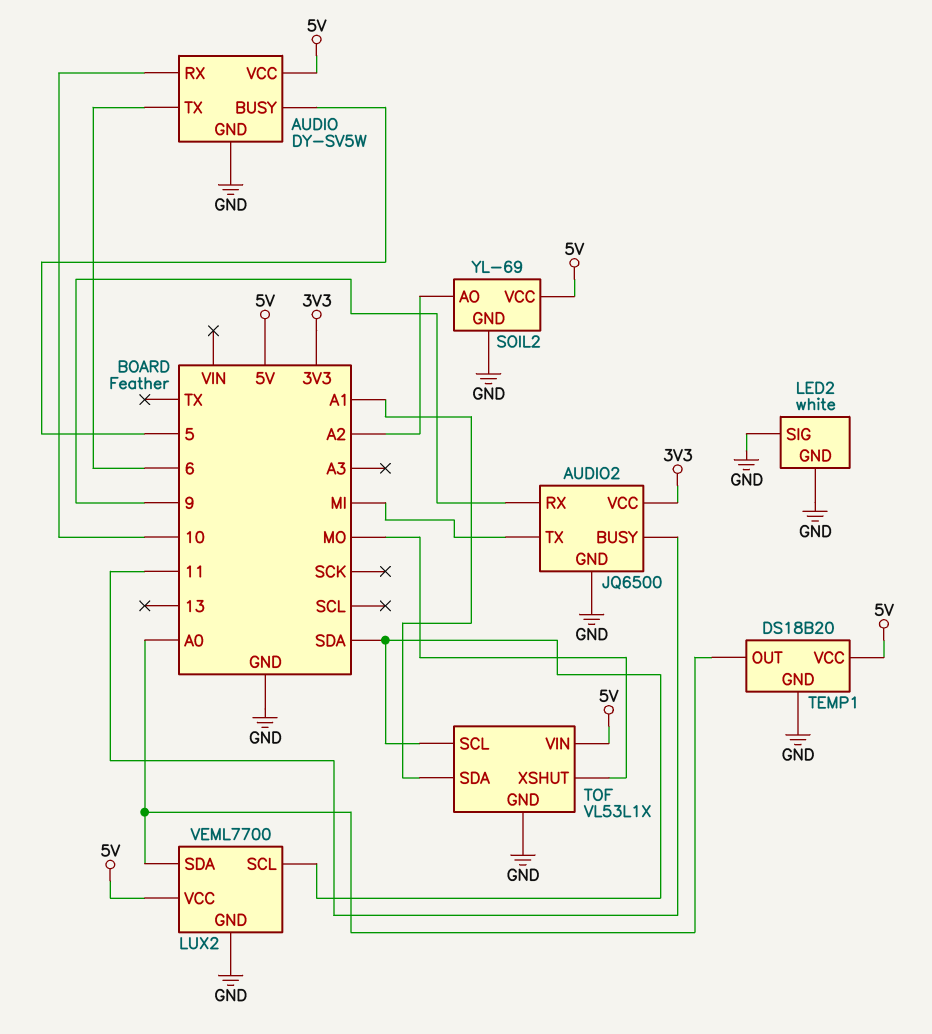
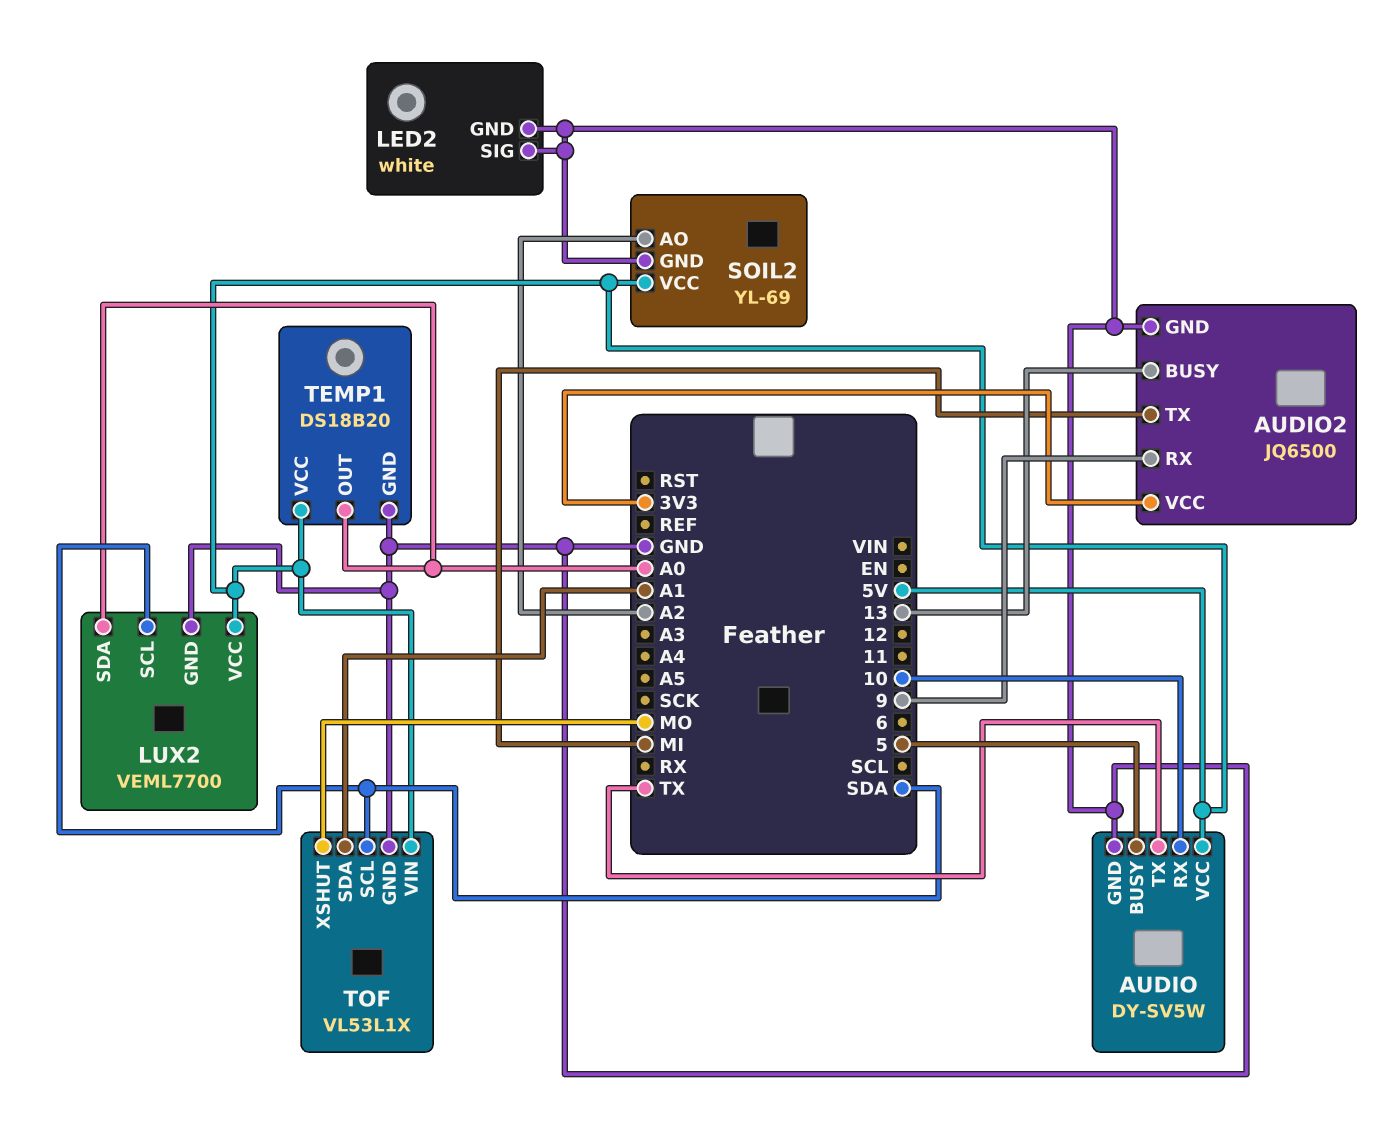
AUDIO pin TX: 6 -> TX
AUDIO2 pin BUSY: 11 -> 13

